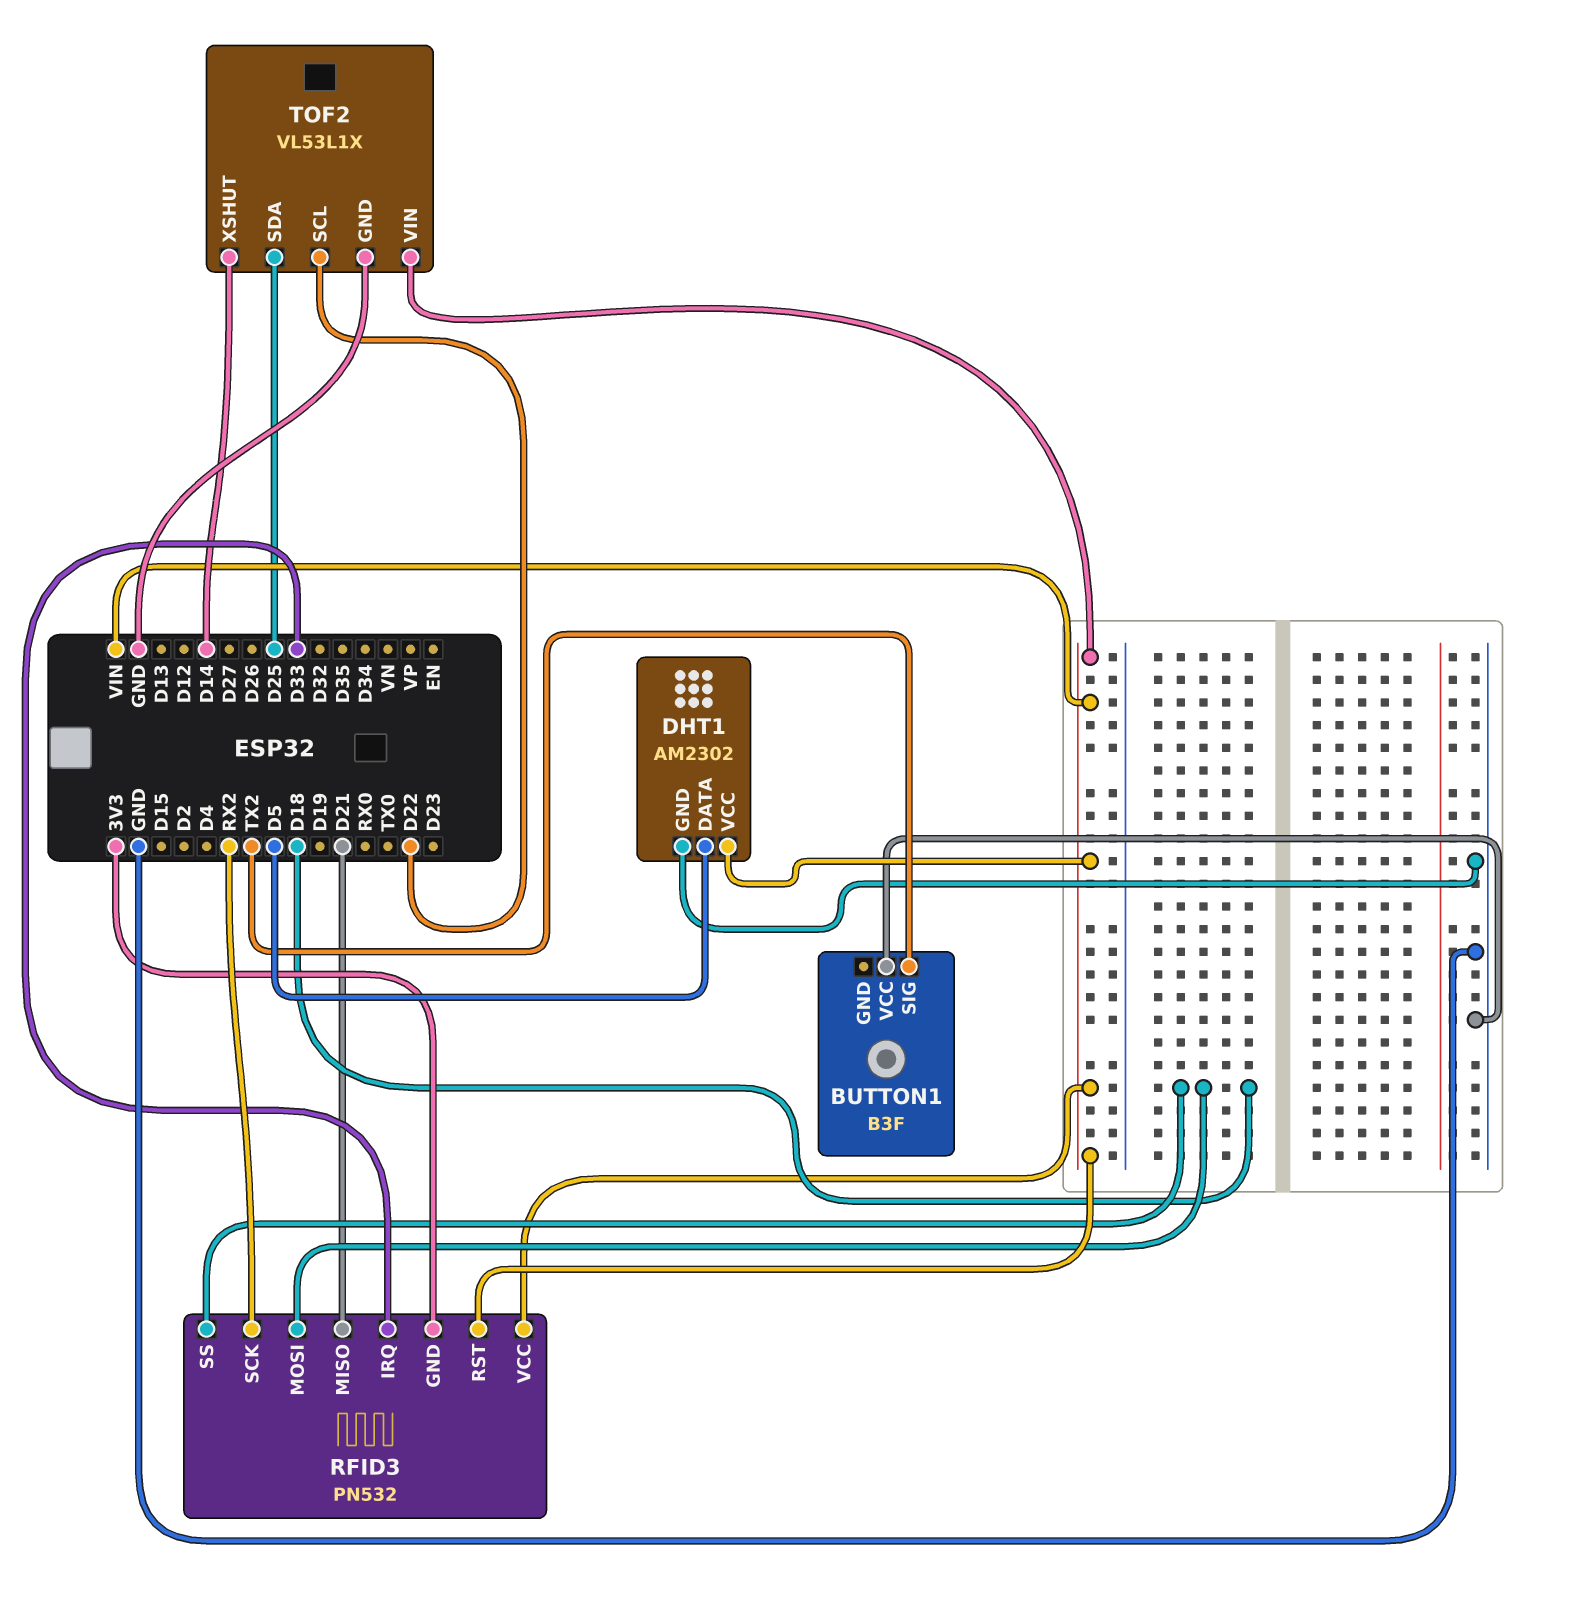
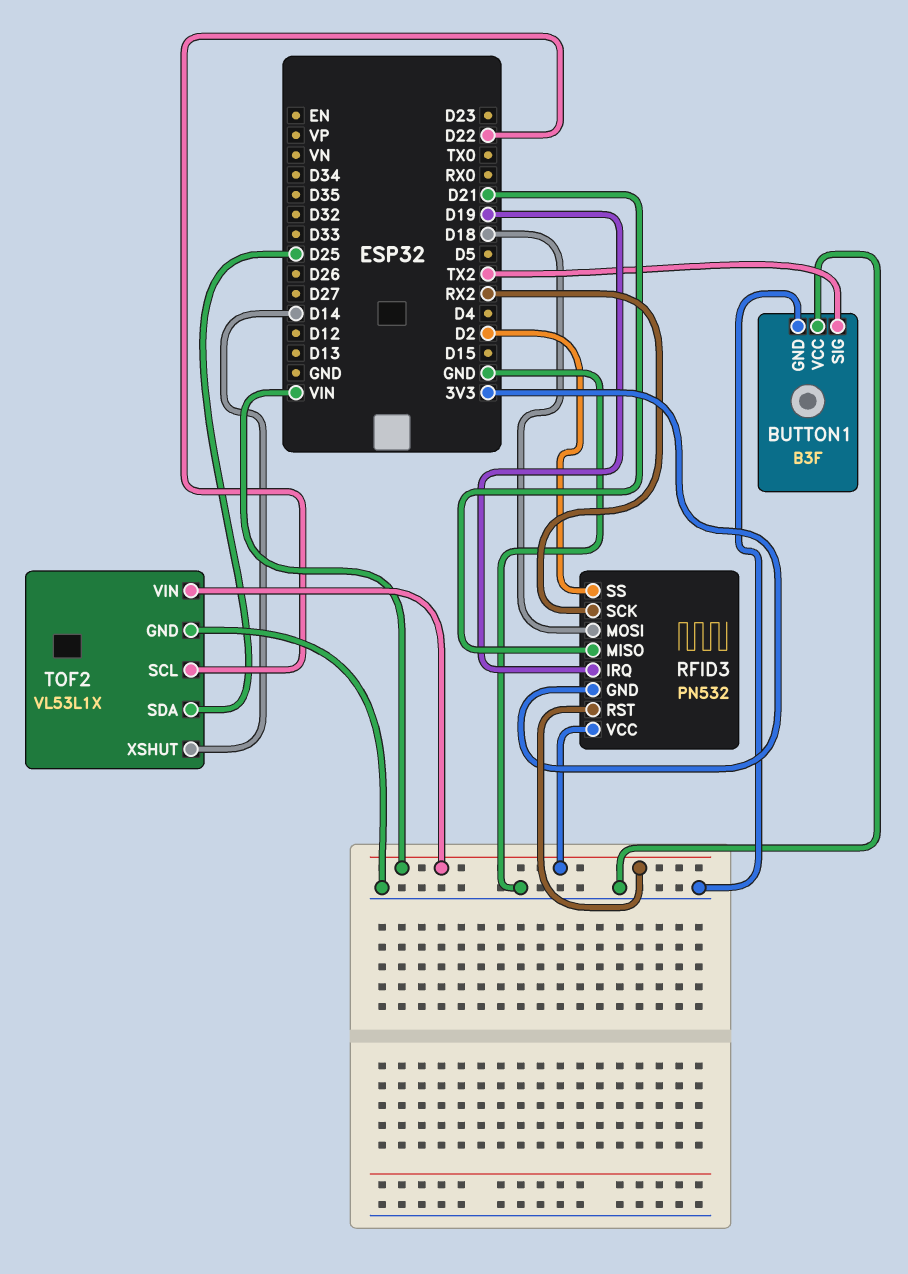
BUTTON1 pin GND: none -> GND
DHT1: AM2302 -> none
DHT1 pin DATA: D5 -> none
DHT1 pin GND: GND -> none
DHT1 pin VCC: VIN -> none
RFID3 pin IRQ: D33 -> D19
RFID3 pin SS: D18 -> D2

